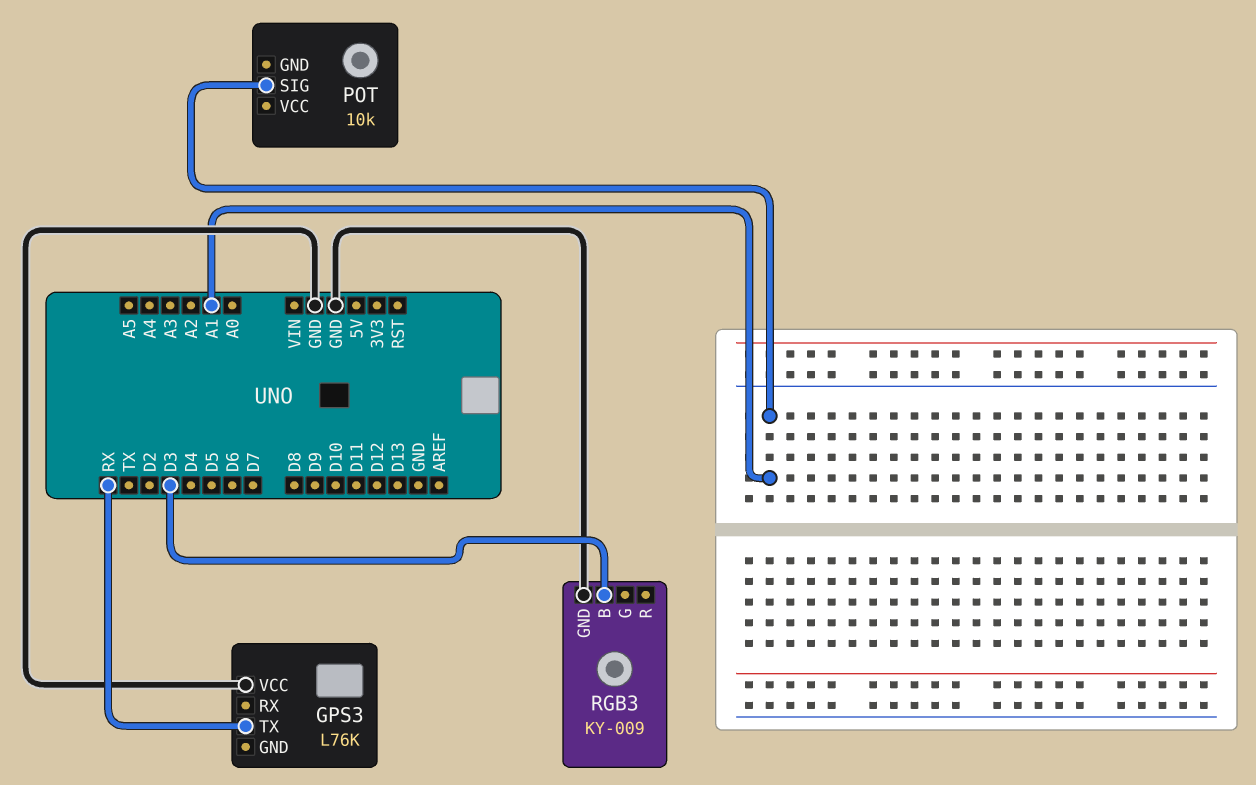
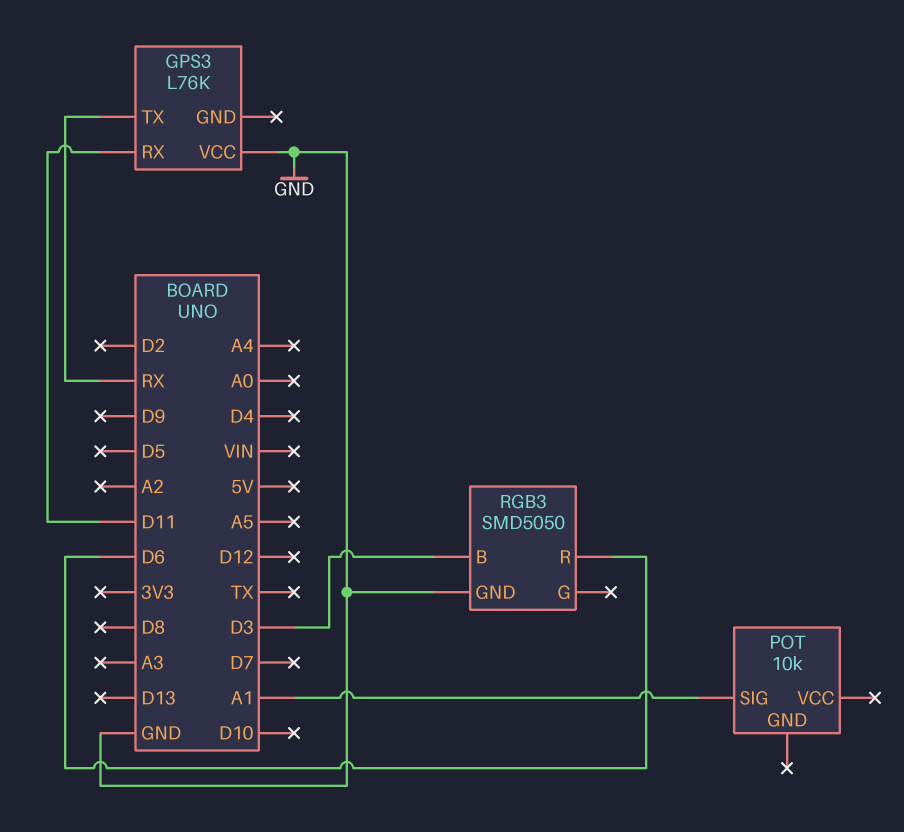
GPS3 pin RX: none -> D11
RGB3: KY-009 -> SMD5050
RGB3 pin R: none -> D6

